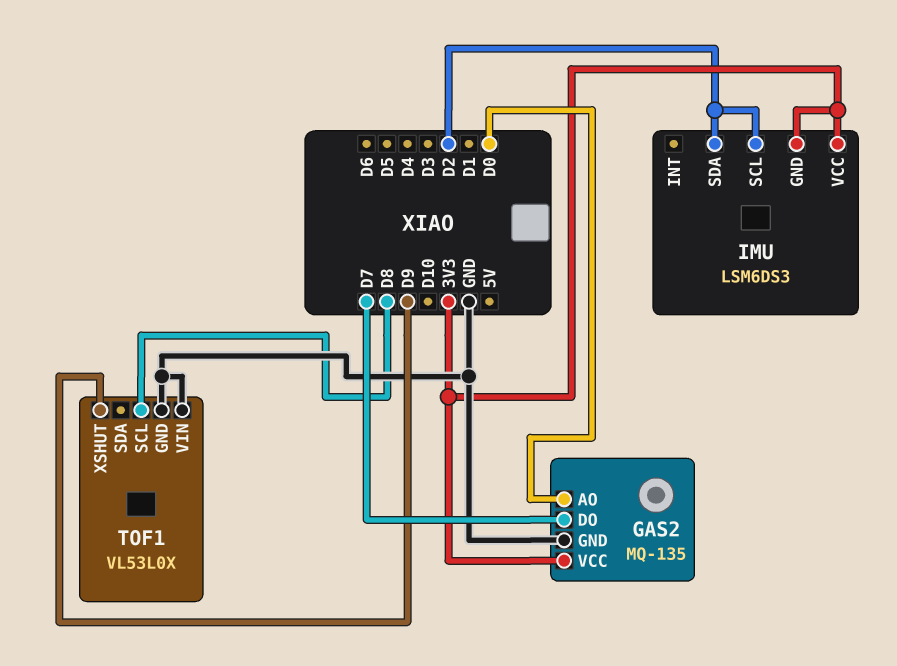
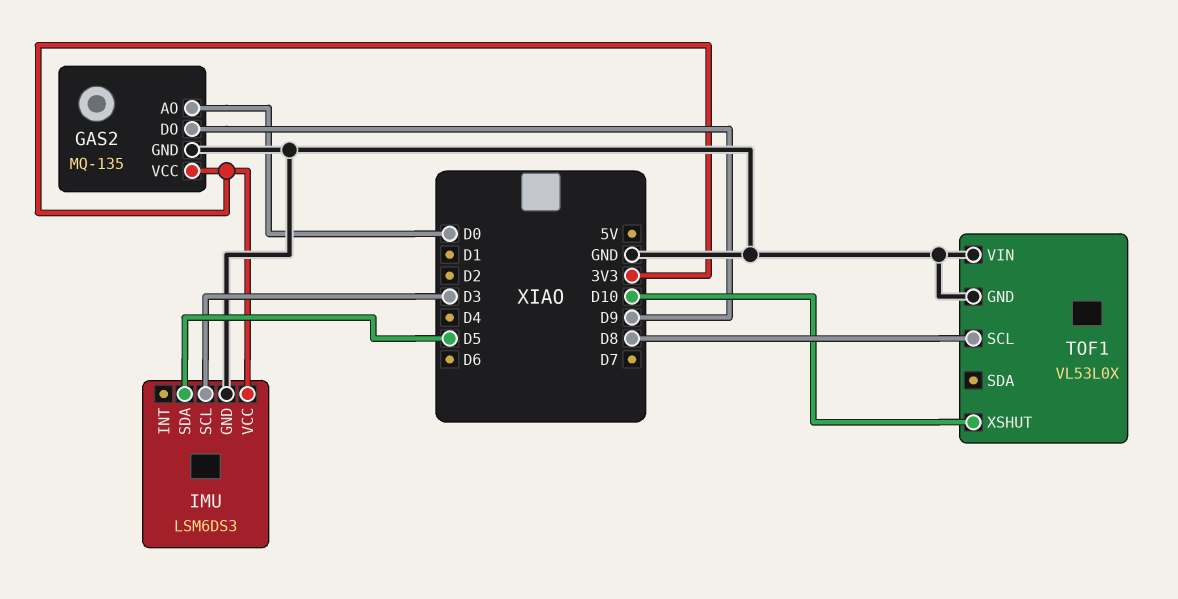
GAS2 pin DO: D7 -> D9
IMU pin GND: 3V3 -> GND
IMU pin SCL: D2 -> D3
IMU pin SDA: D2 -> D5
TOF1 pin XSHUT: D9 -> D10

